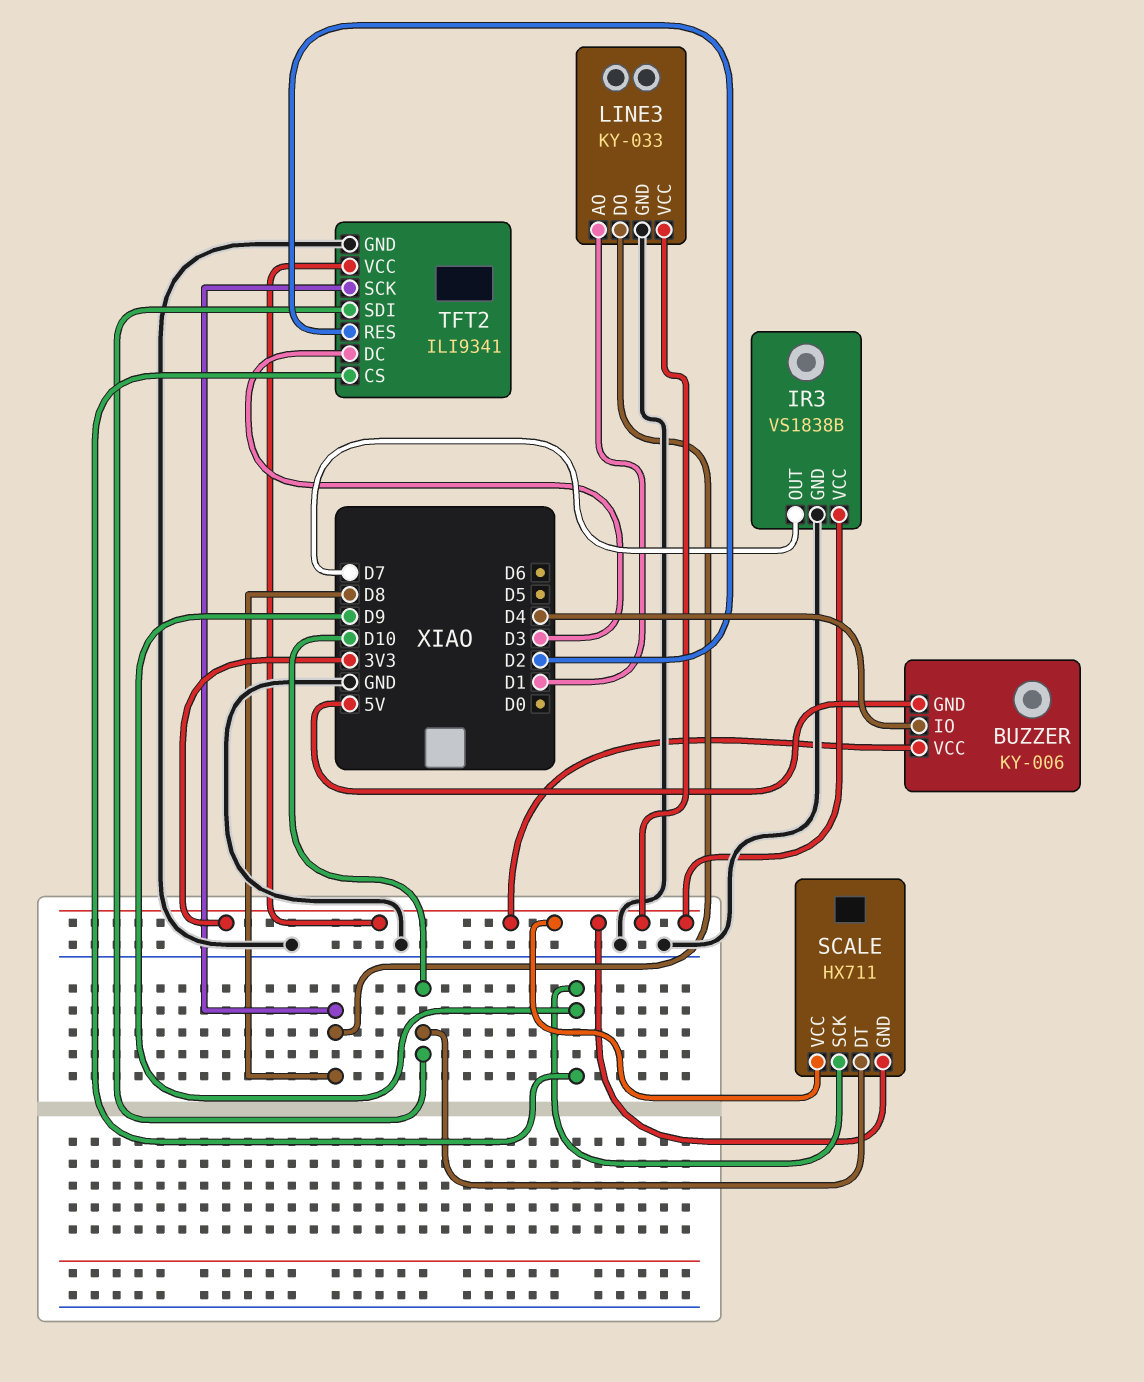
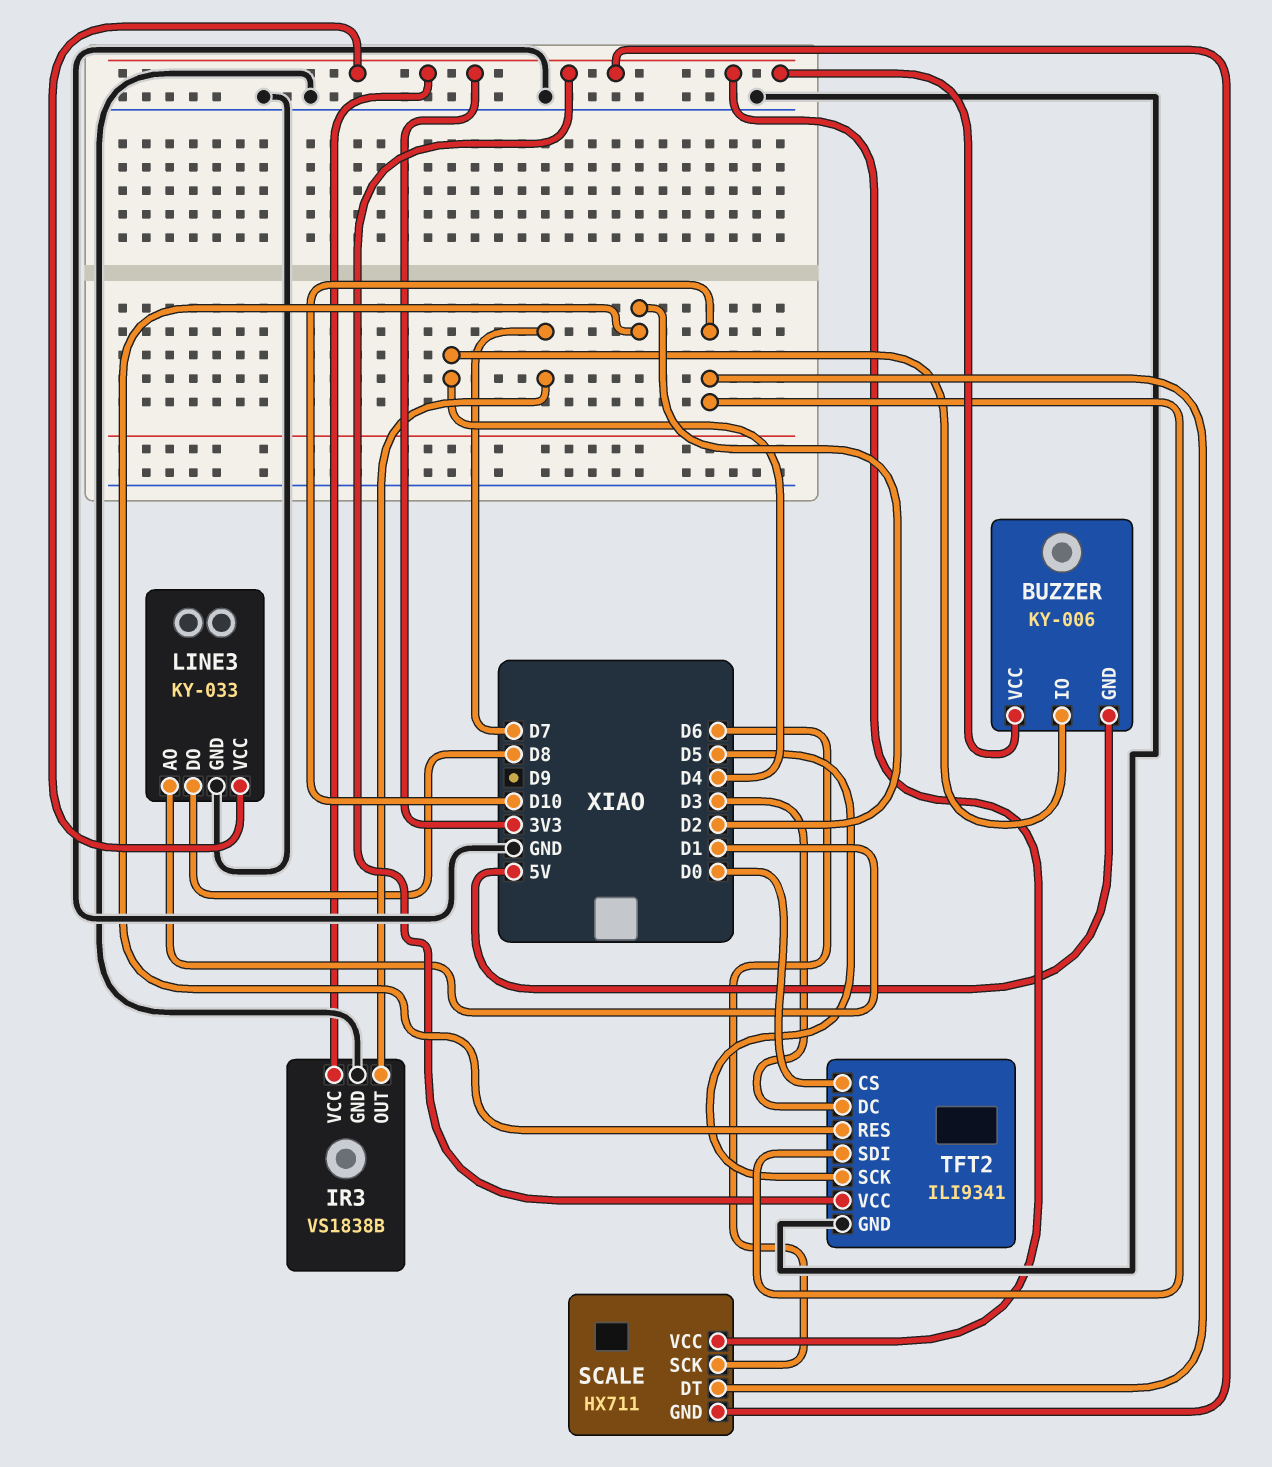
SCALE pin SCK: D9 -> D6
TFT2 pin CS: D9 -> D0
TFT2 pin SCK: D8 -> D5

